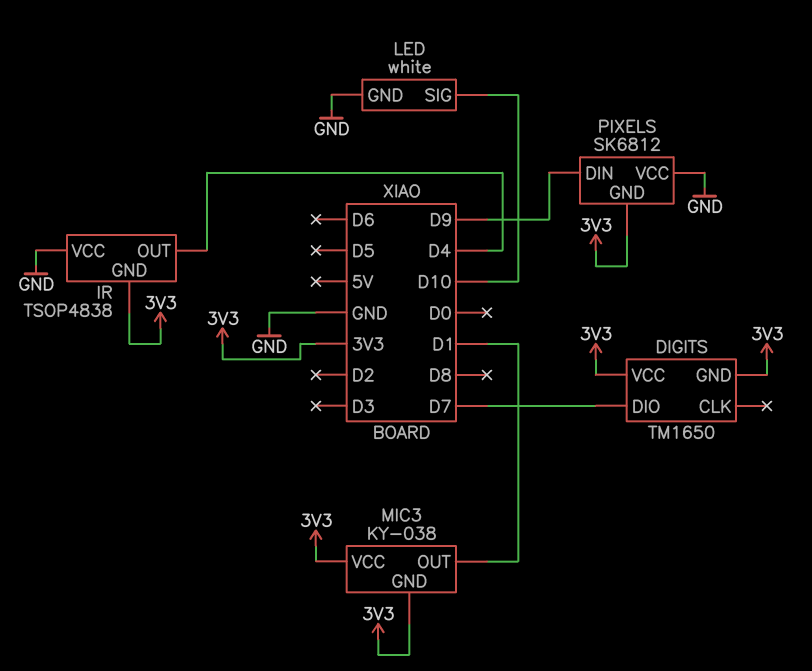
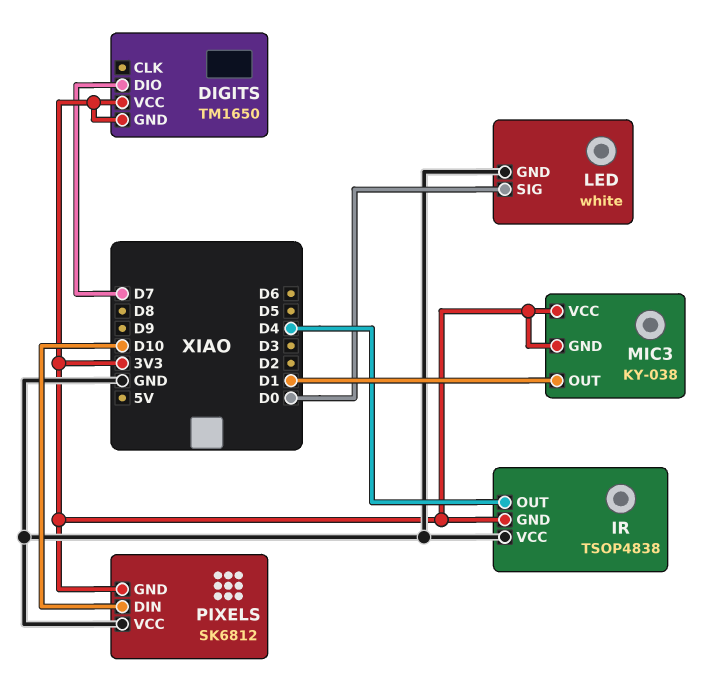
LED pin SIG: D10 -> D0
PIXELS pin DIN: D9 -> D10

